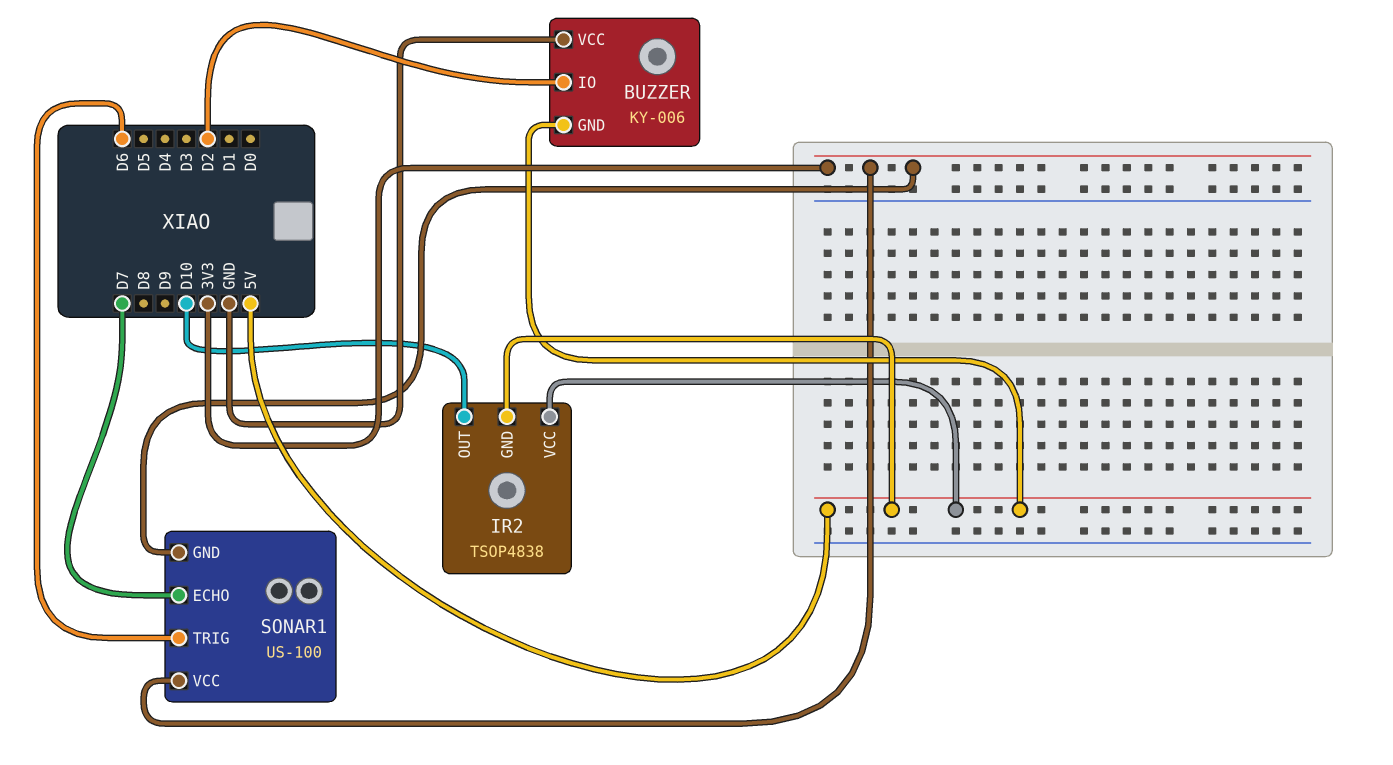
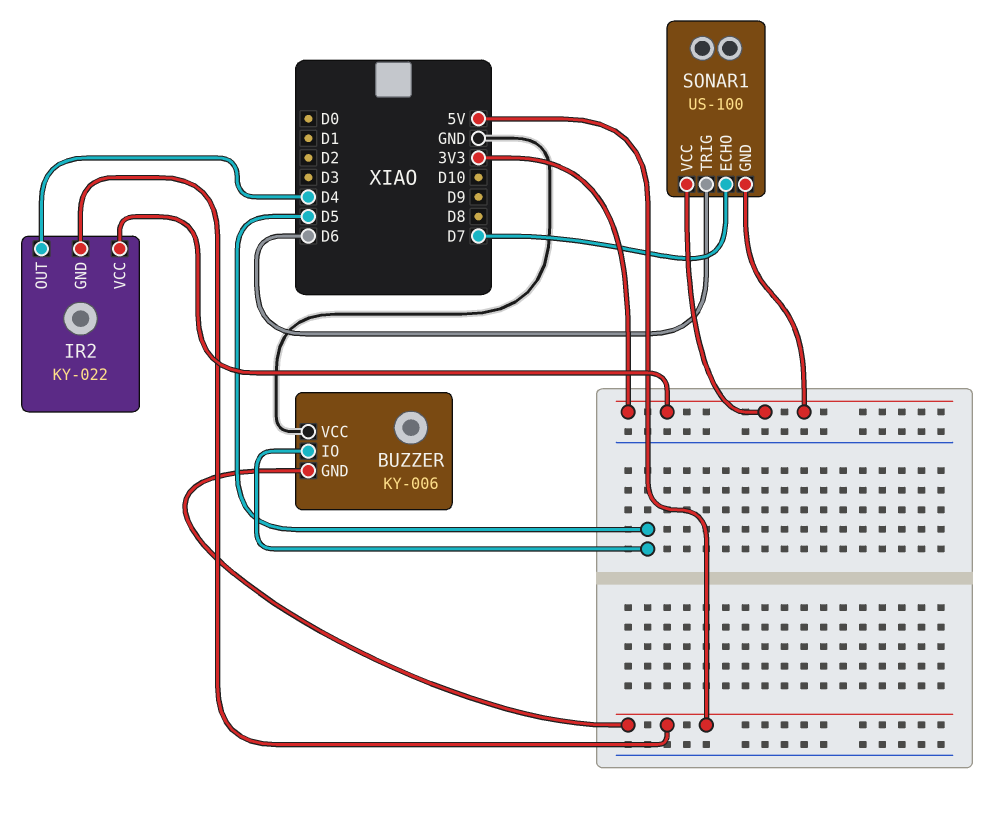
BUZZER pin IO: D2 -> D5
IR2: TSOP4838 -> KY-022
IR2 pin OUT: D10 -> D4
IR2 pin VCC: 5V -> 3V3

